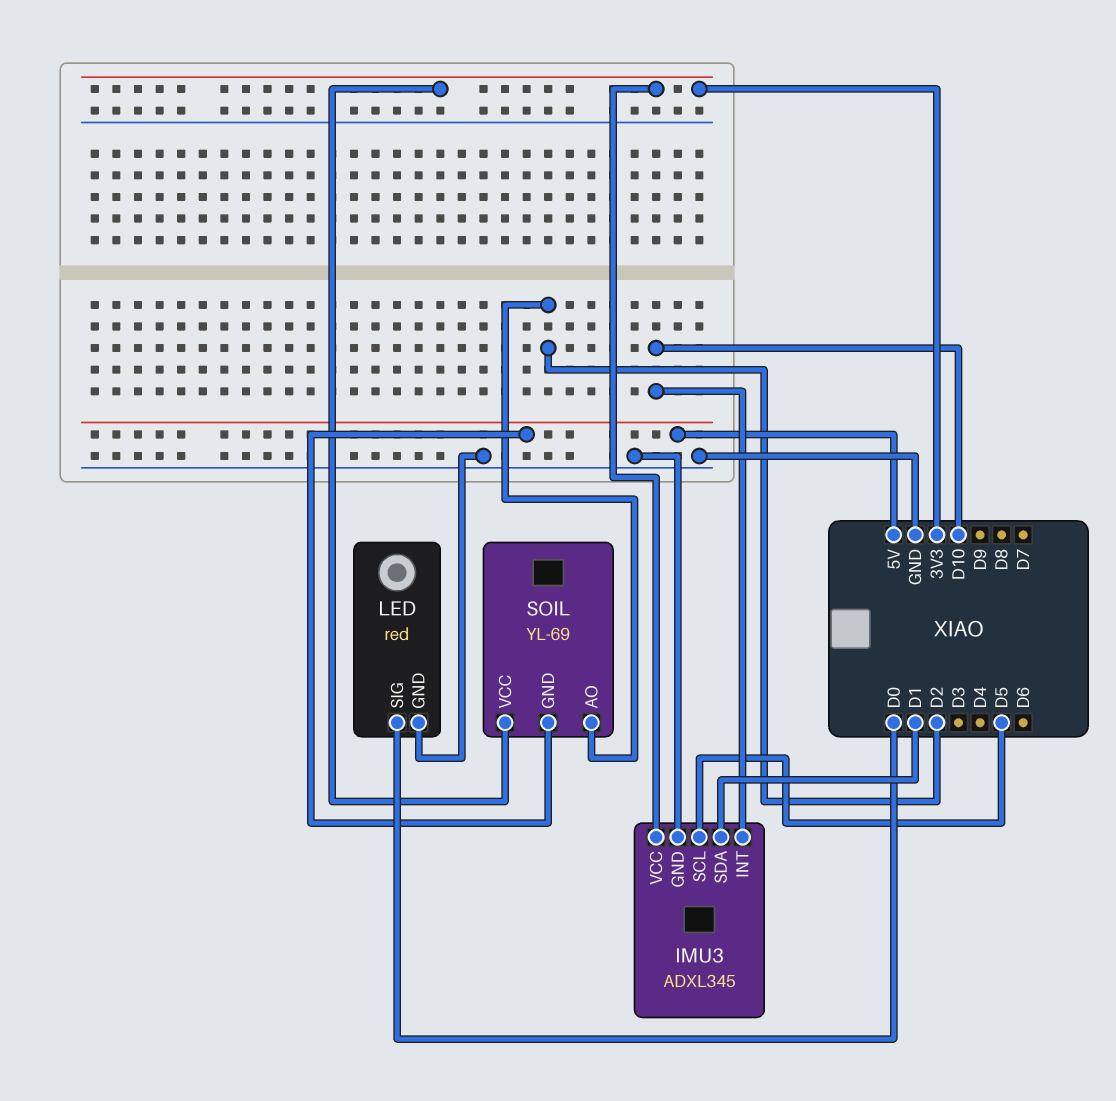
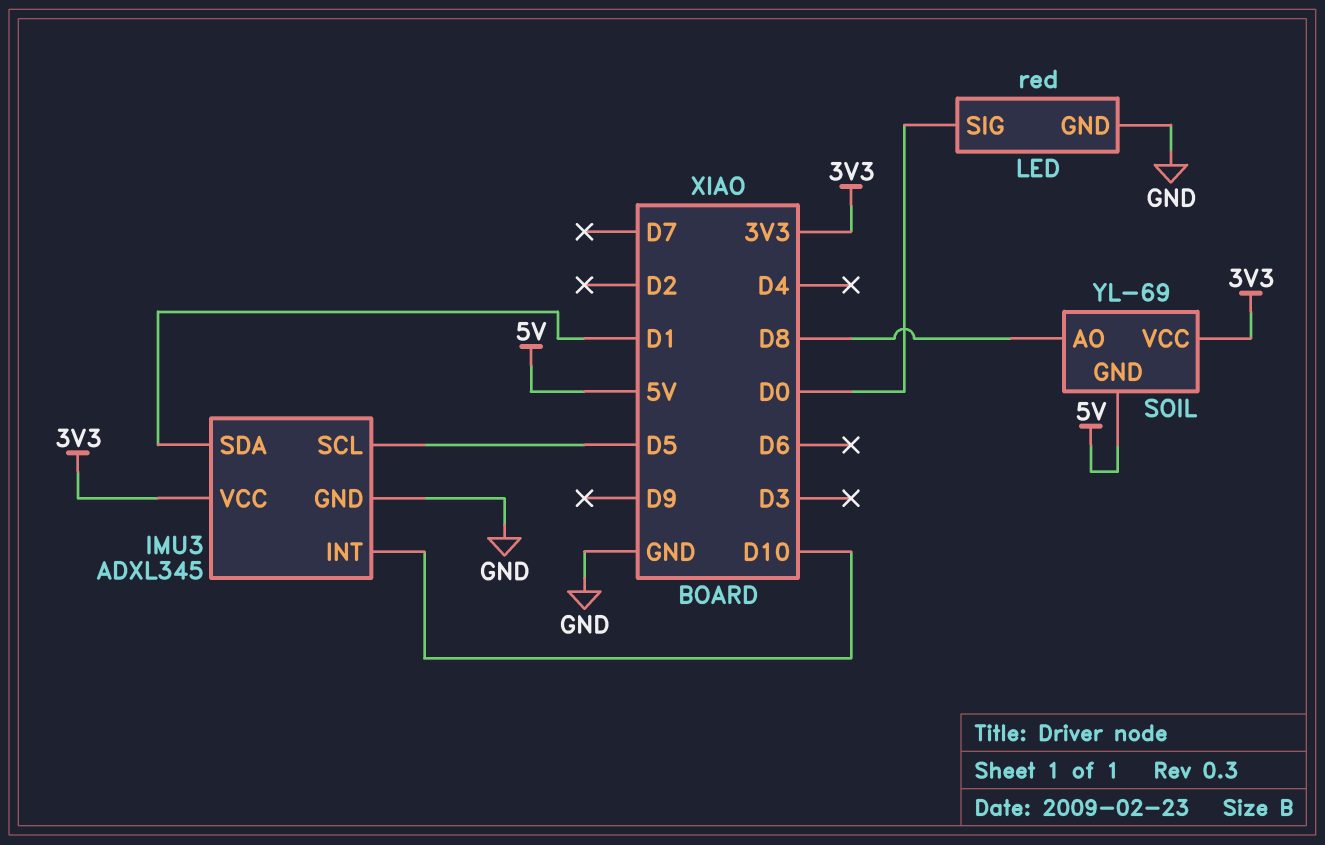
SOIL pin AO: D2 -> D8

